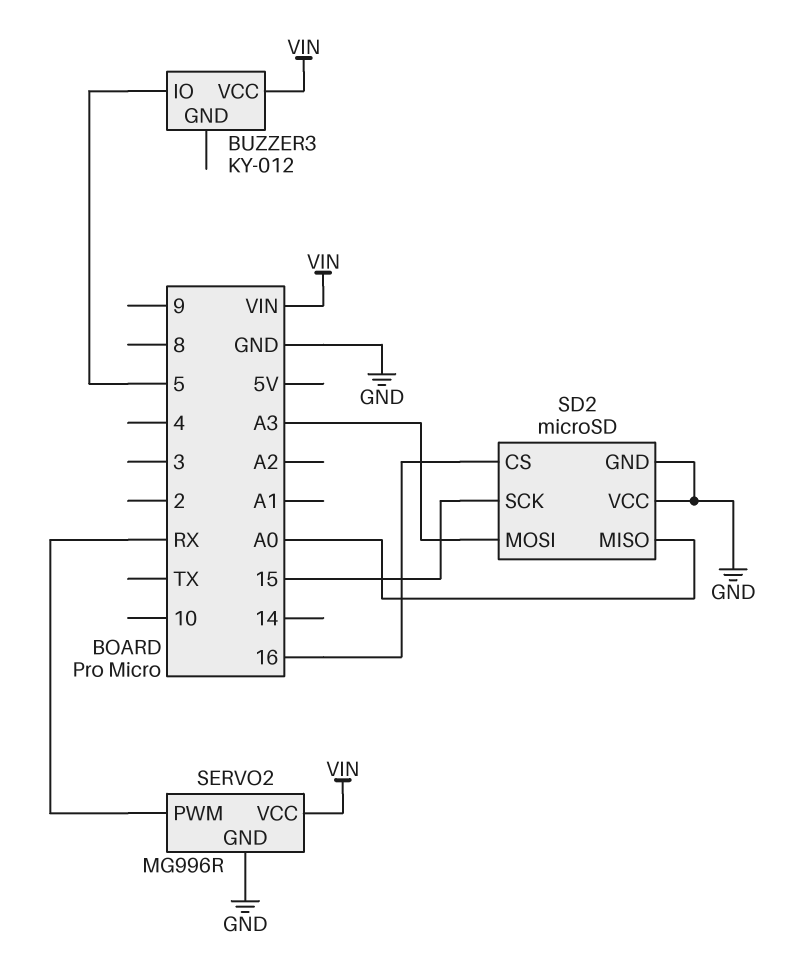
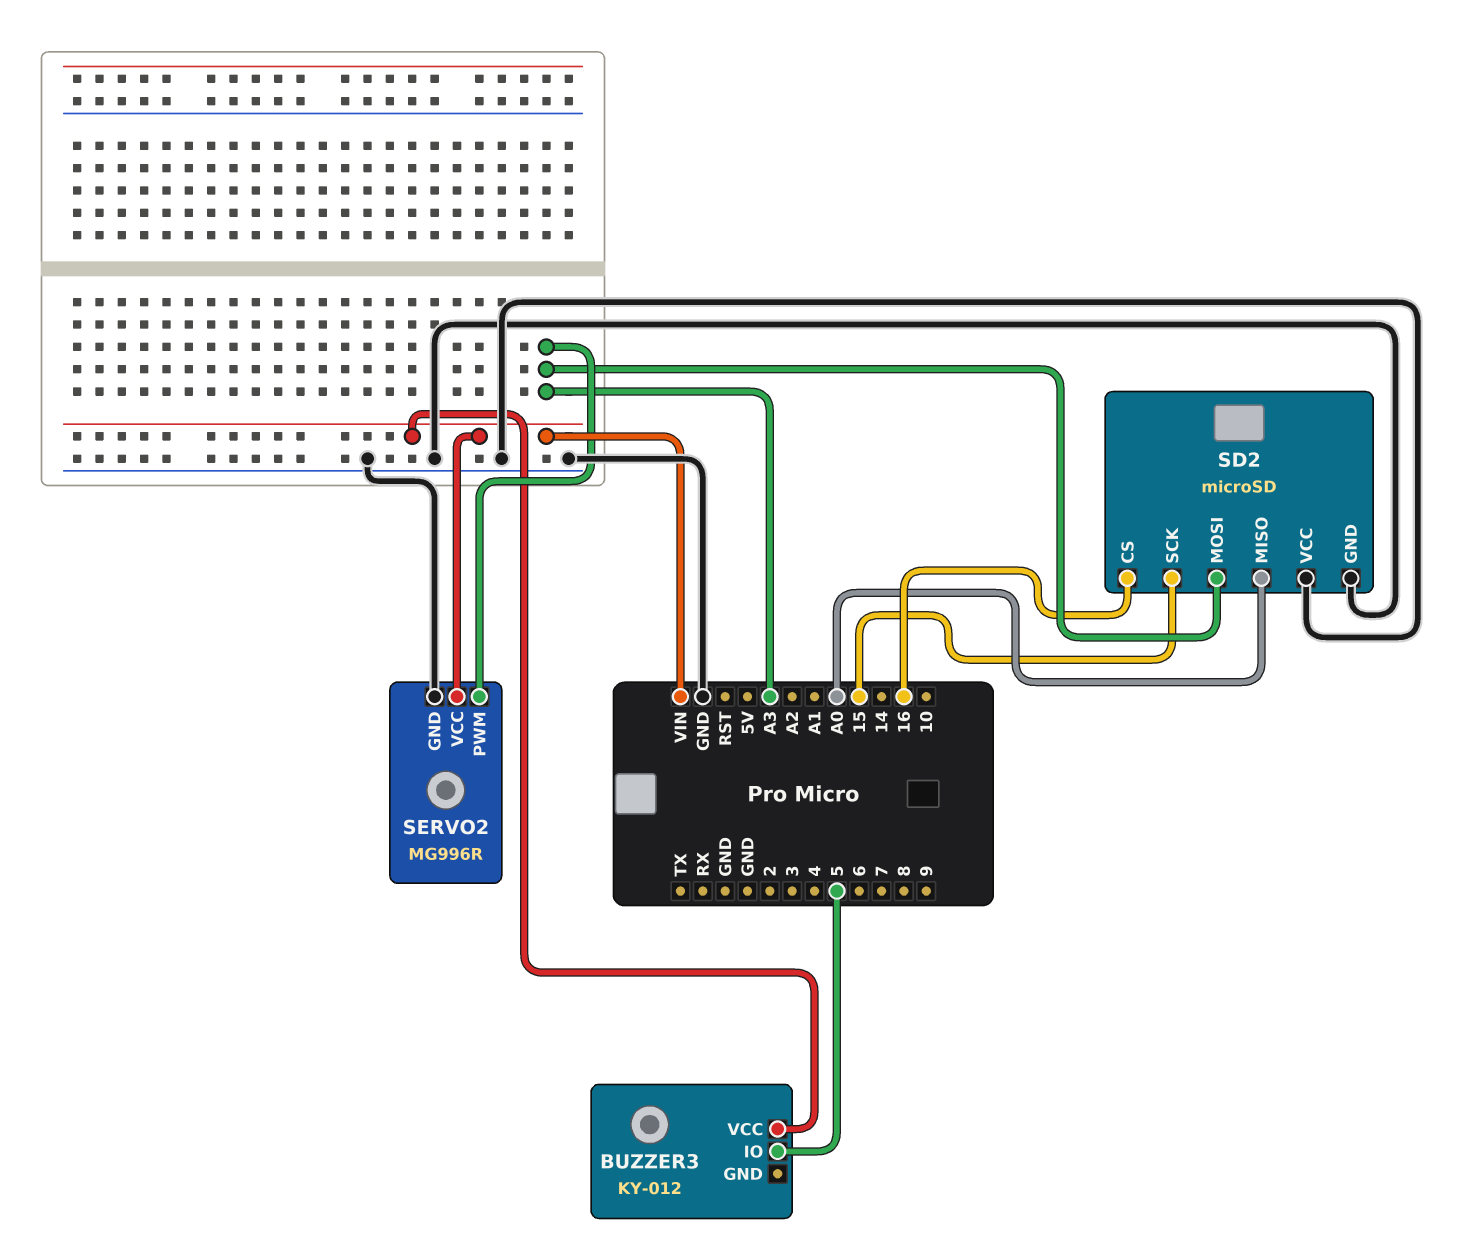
SERVO2 pin PWM: RX -> A3

